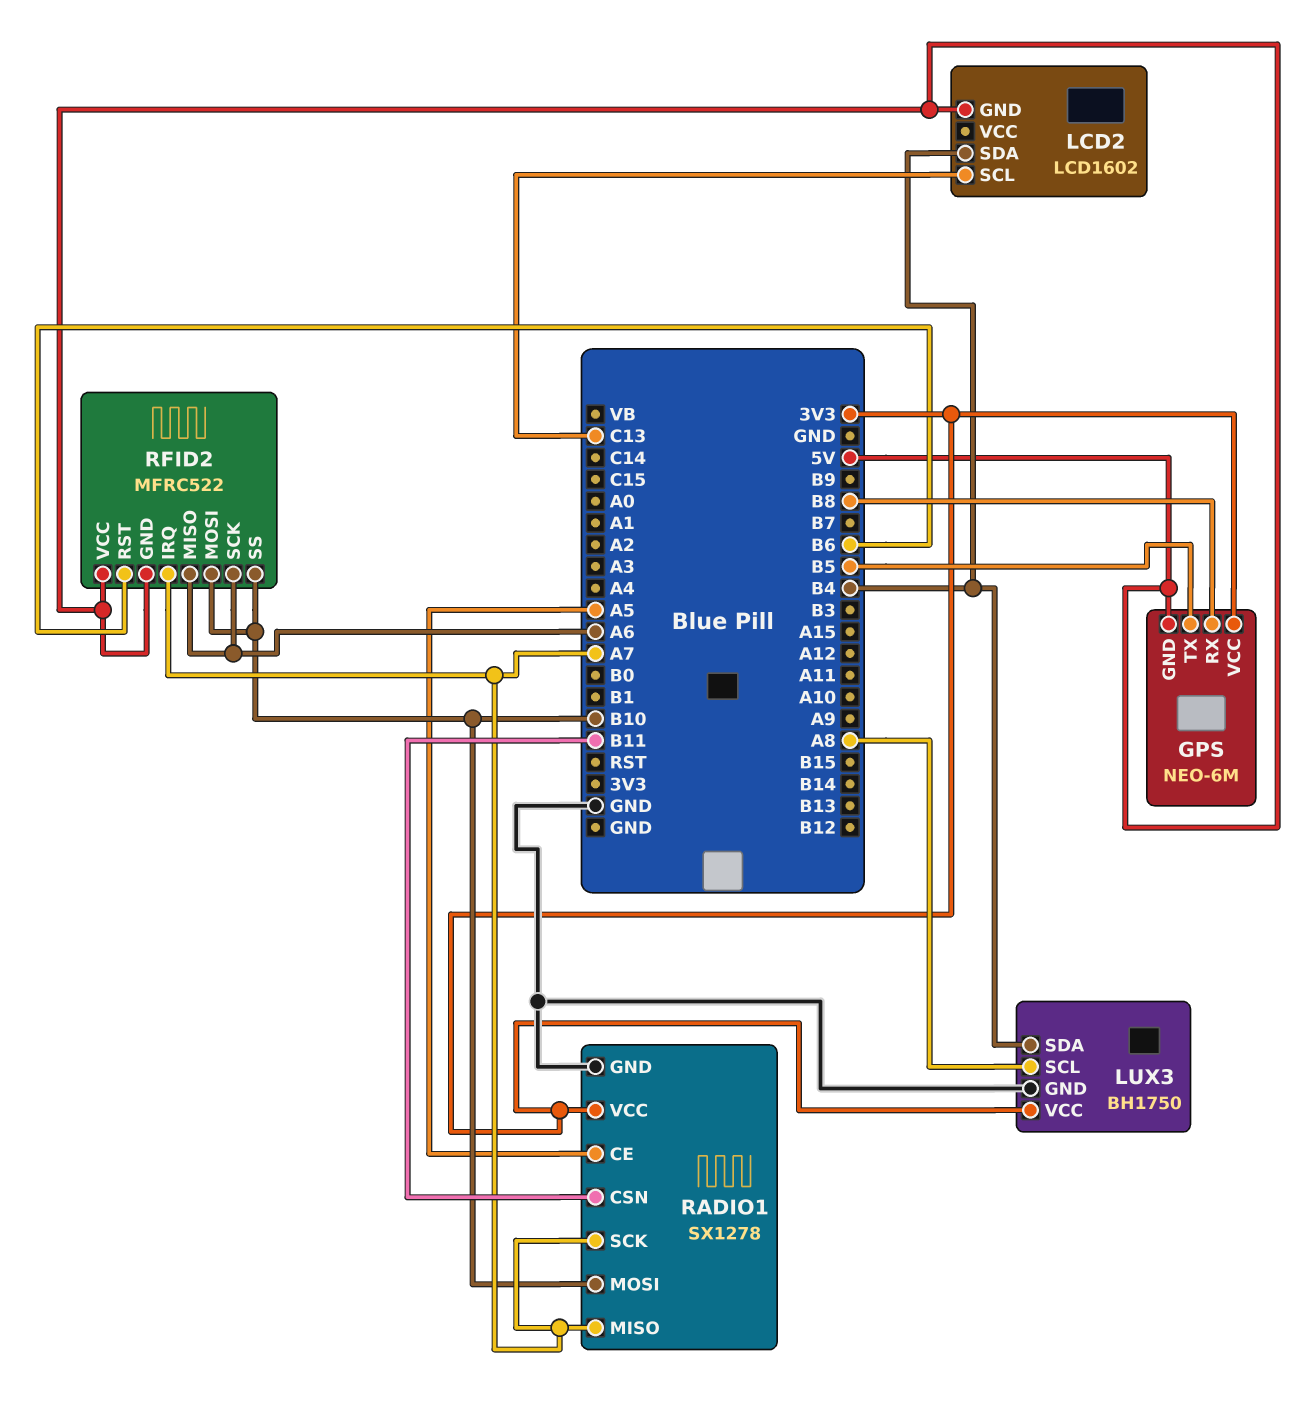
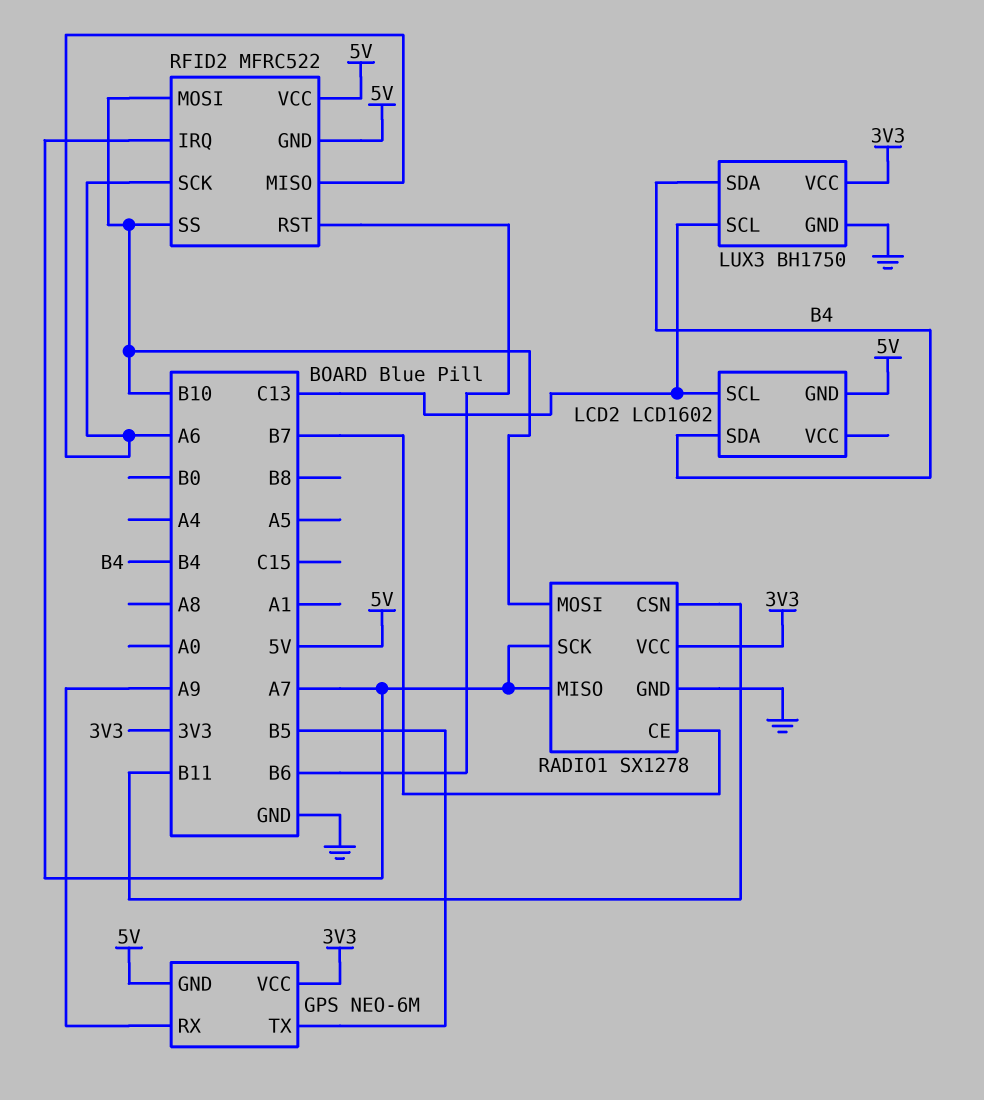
GPS pin RX: B8 -> A9
LUX3 pin SCL: A8 -> C13
RADIO1 pin CE: A5 -> B7

